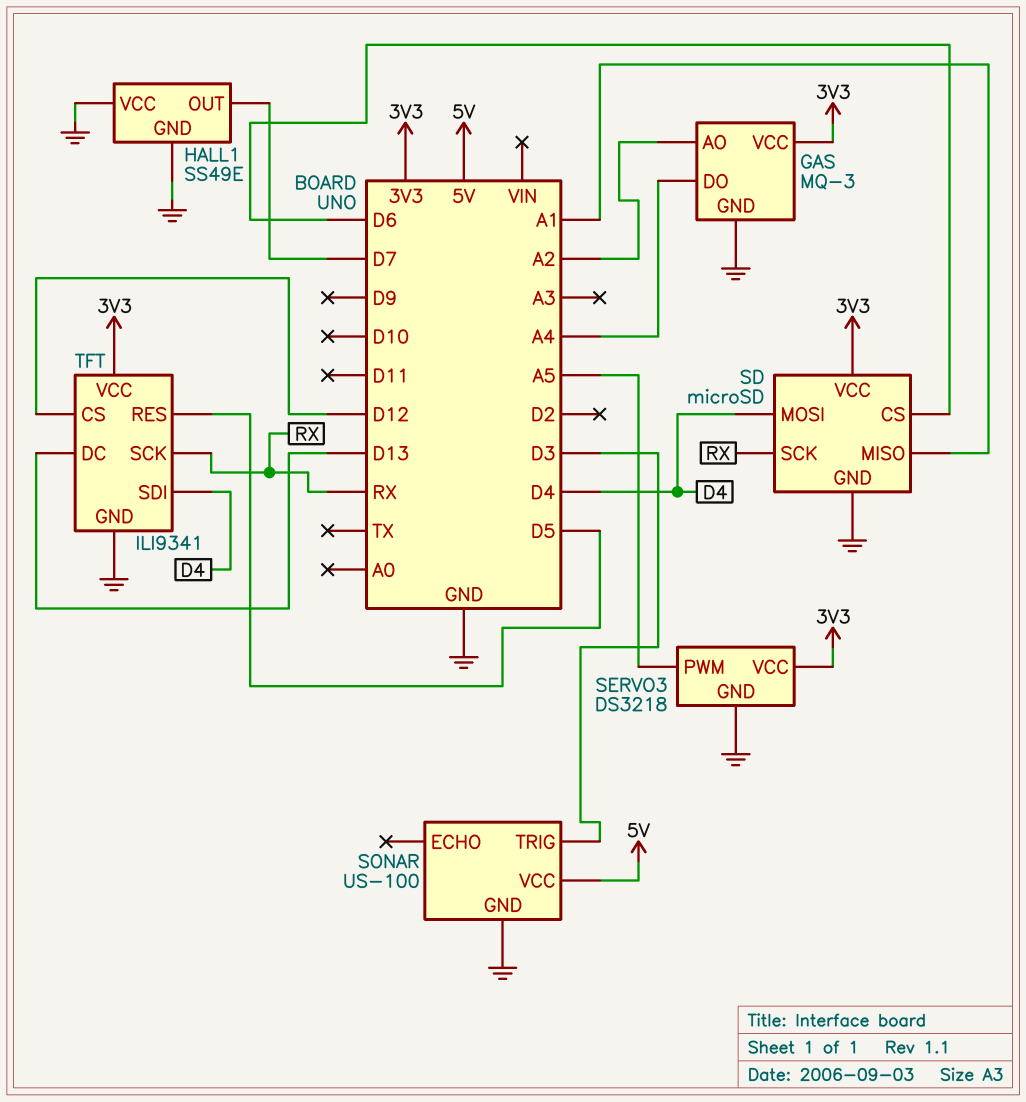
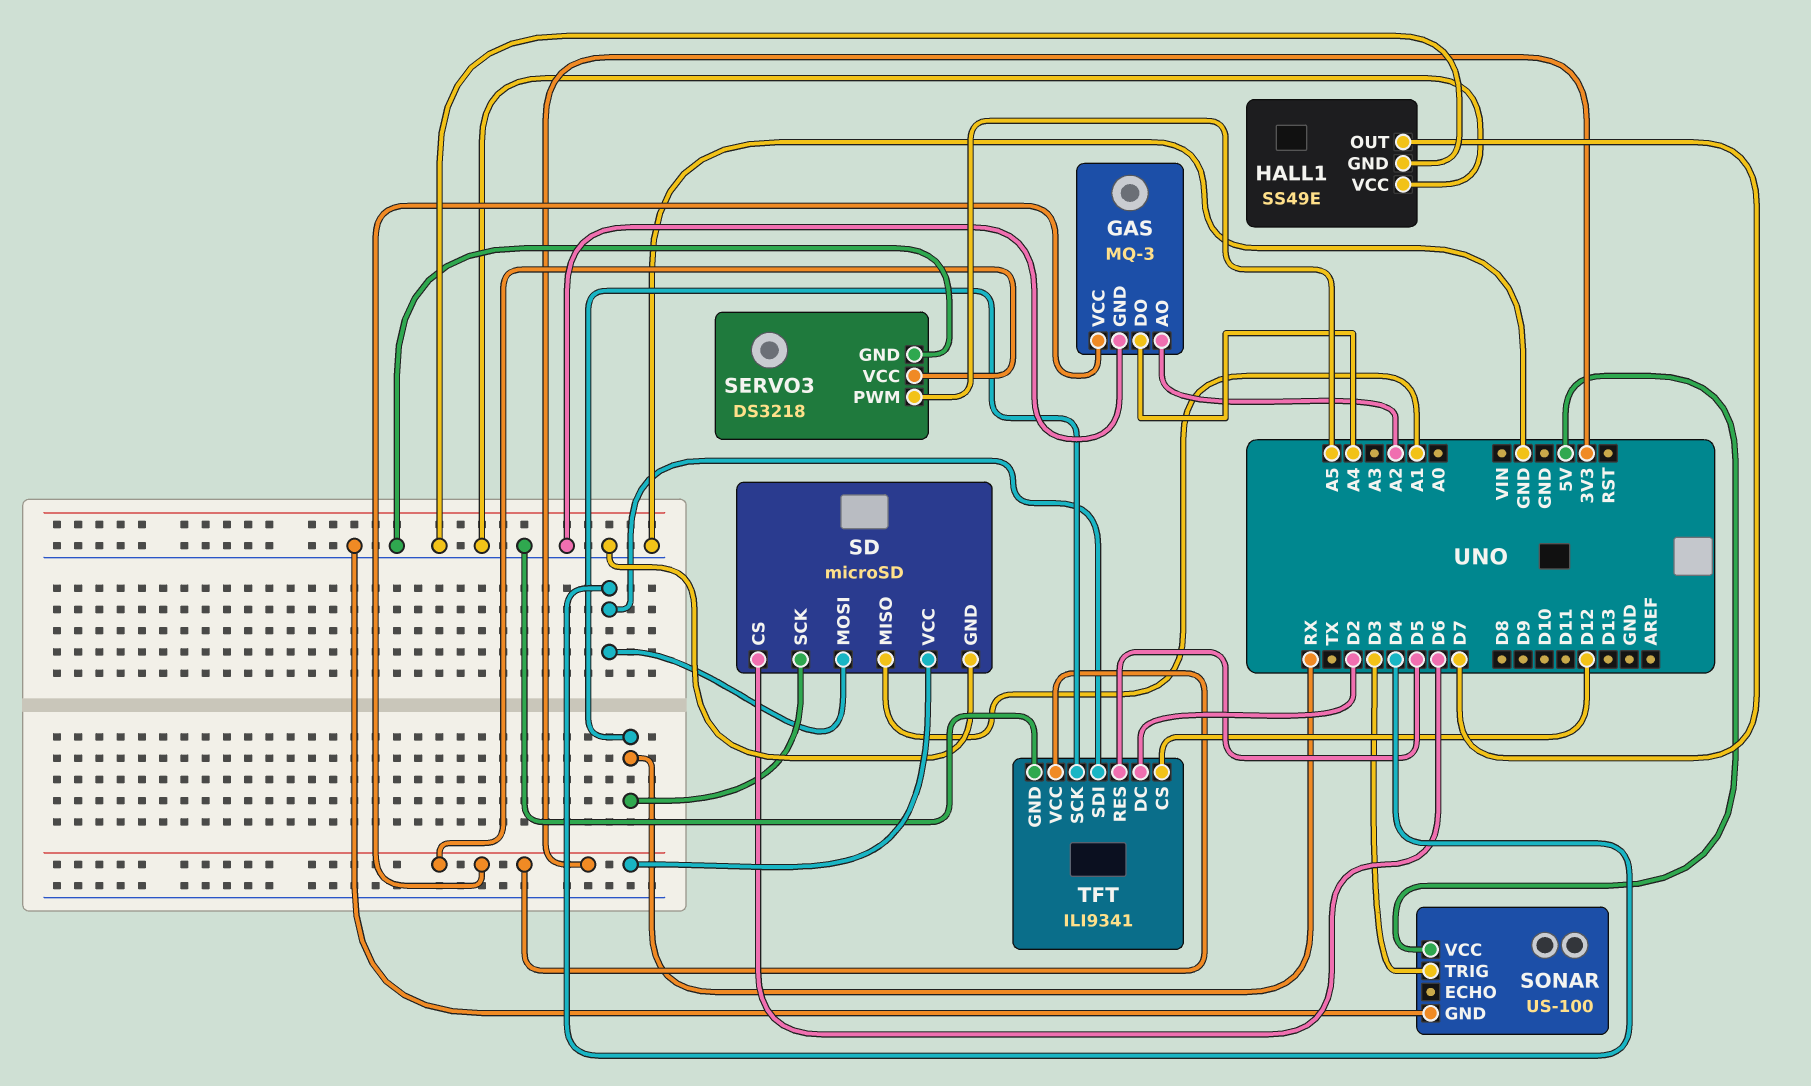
TFT pin DC: D13 -> D2

